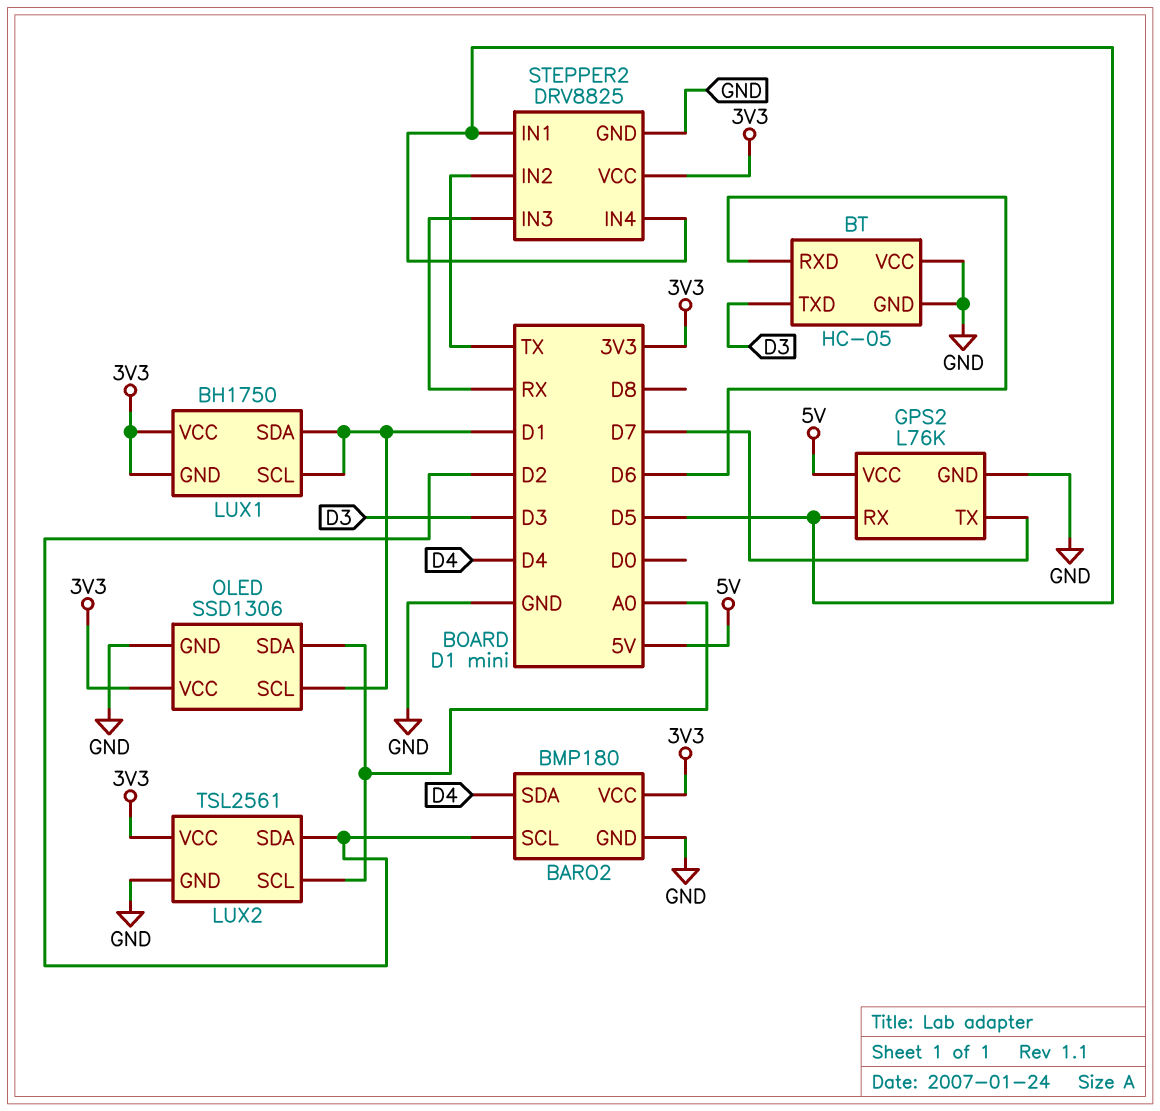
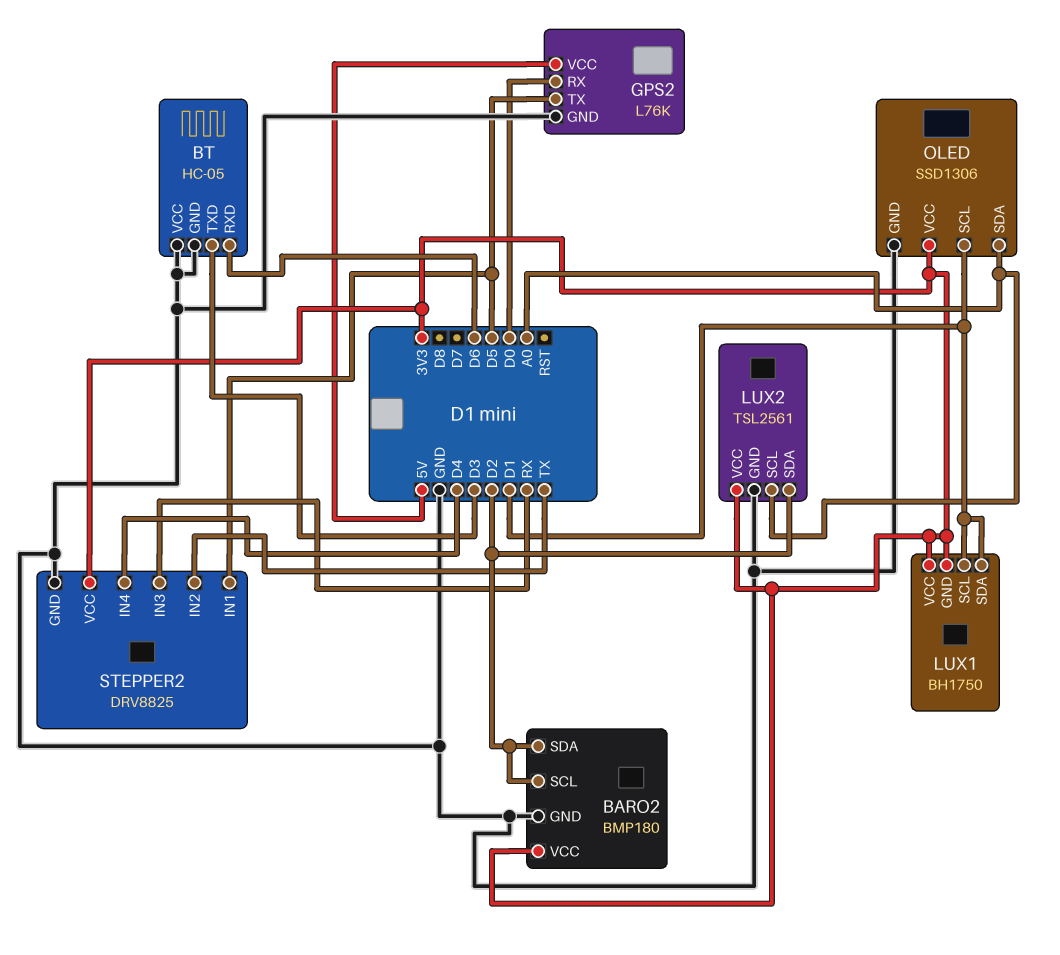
BARO2 pin SDA: D4 -> D2
GPS2 pin RX: D5 -> D0
GPS2 pin TX: D7 -> D5
STEPPER2 pin IN4: D5 -> D4

